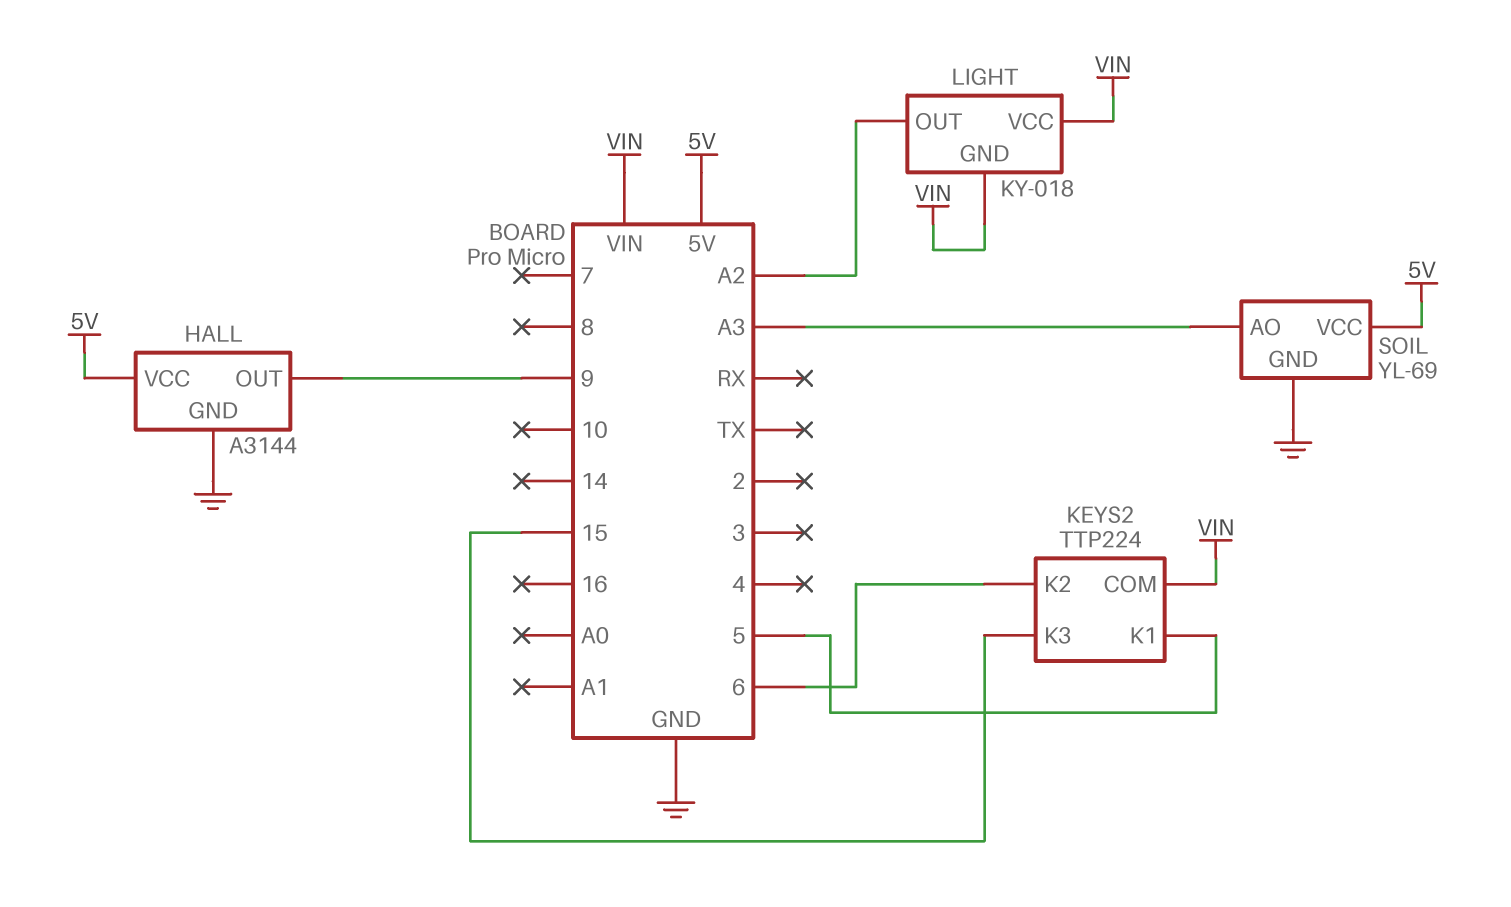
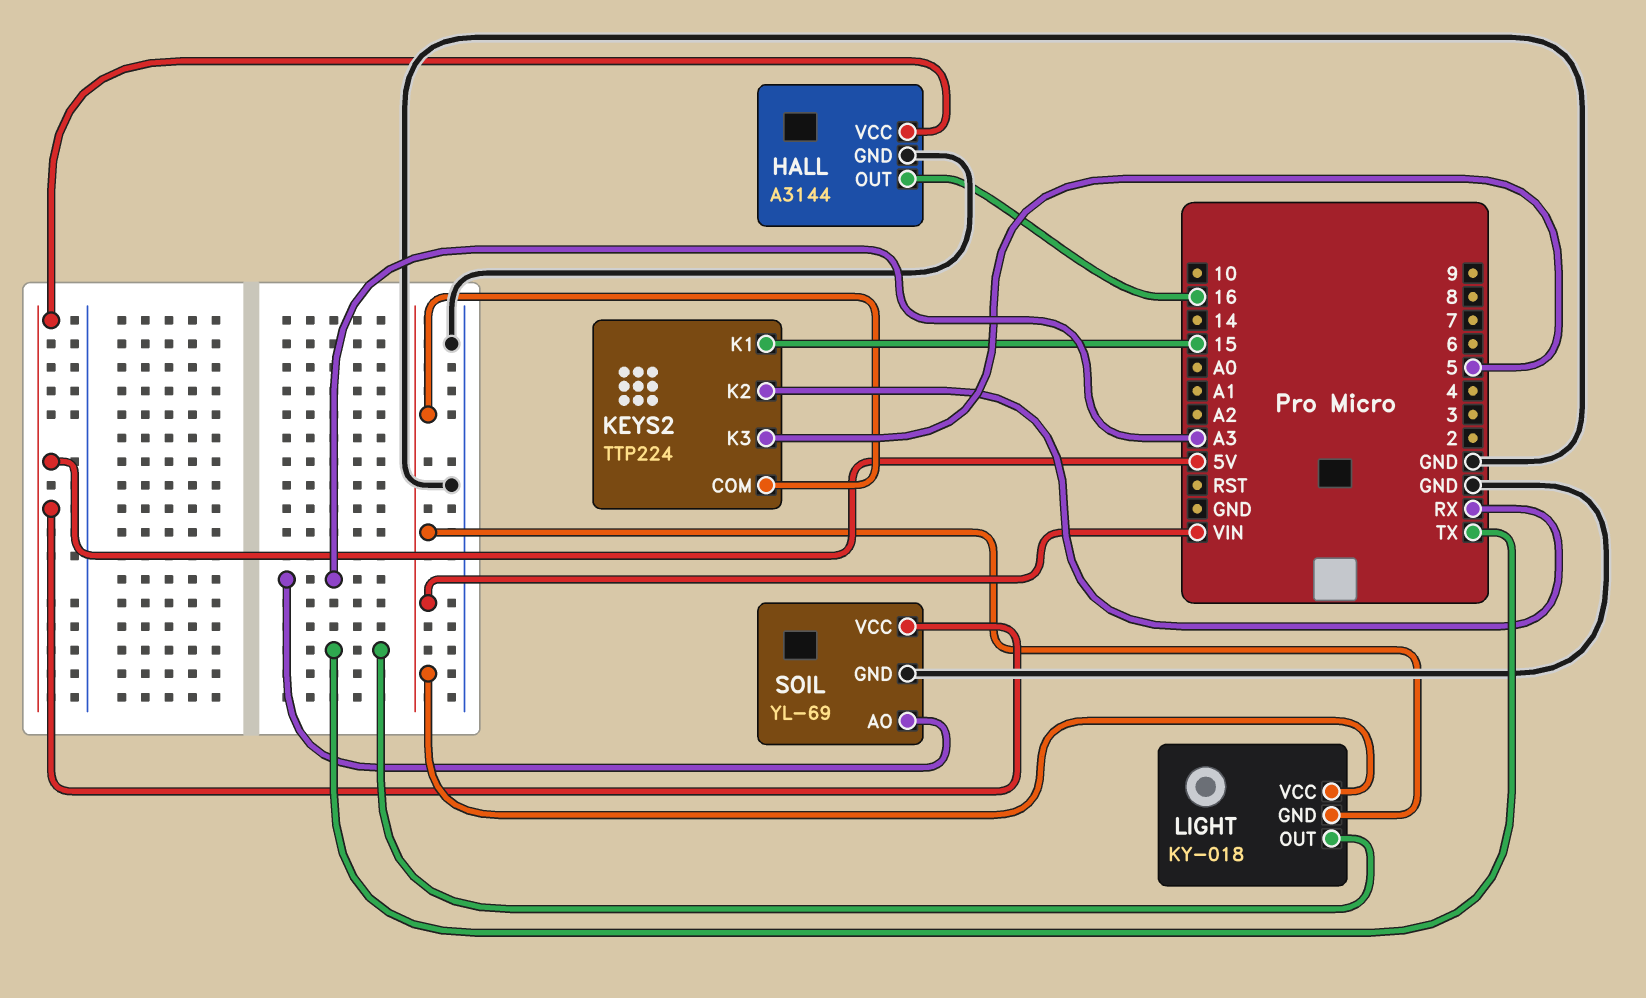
HALL pin OUT: 9 -> 16
KEYS2 pin K1: 5 -> 15
KEYS2 pin K2: 6 -> RX
KEYS2 pin K3: 15 -> 5
LIGHT pin OUT: A2 -> TX

